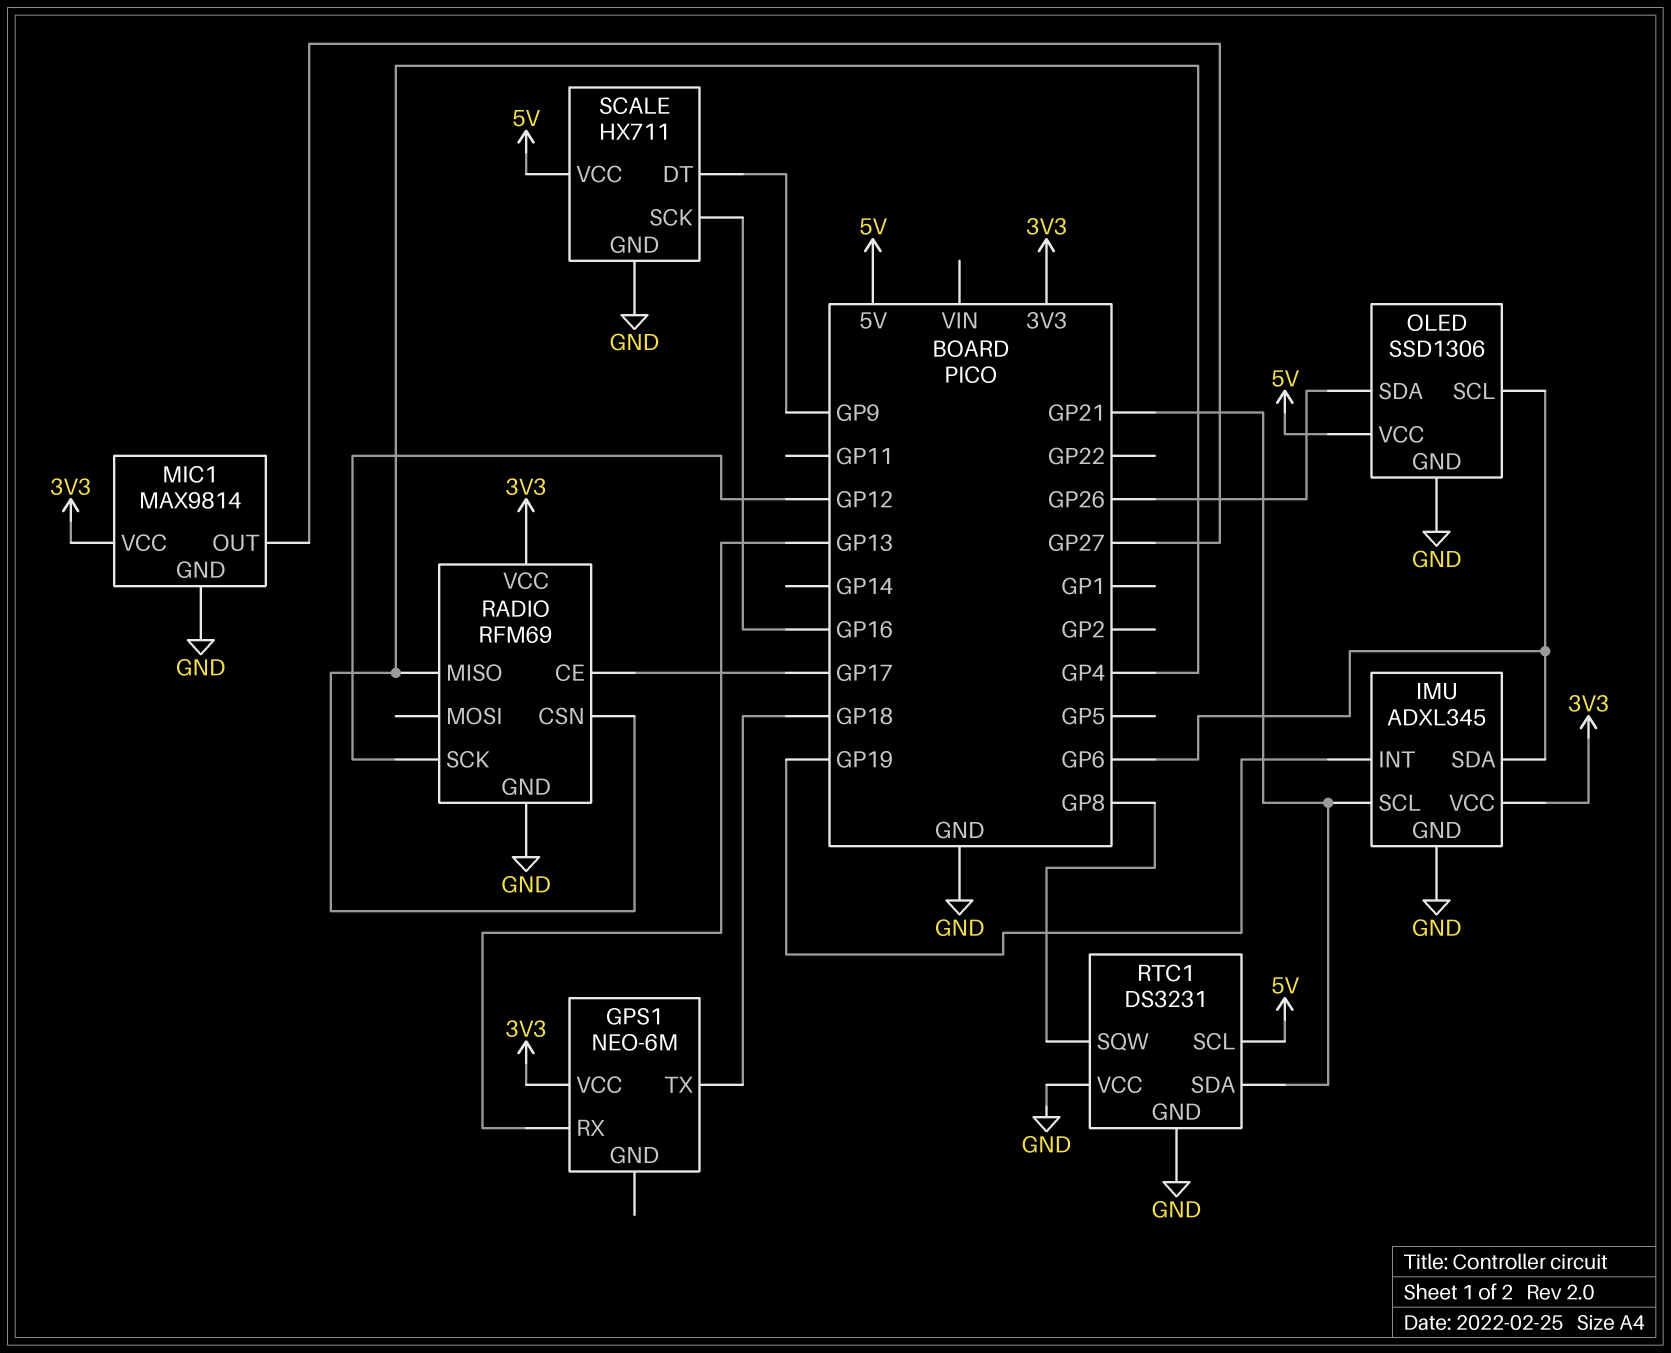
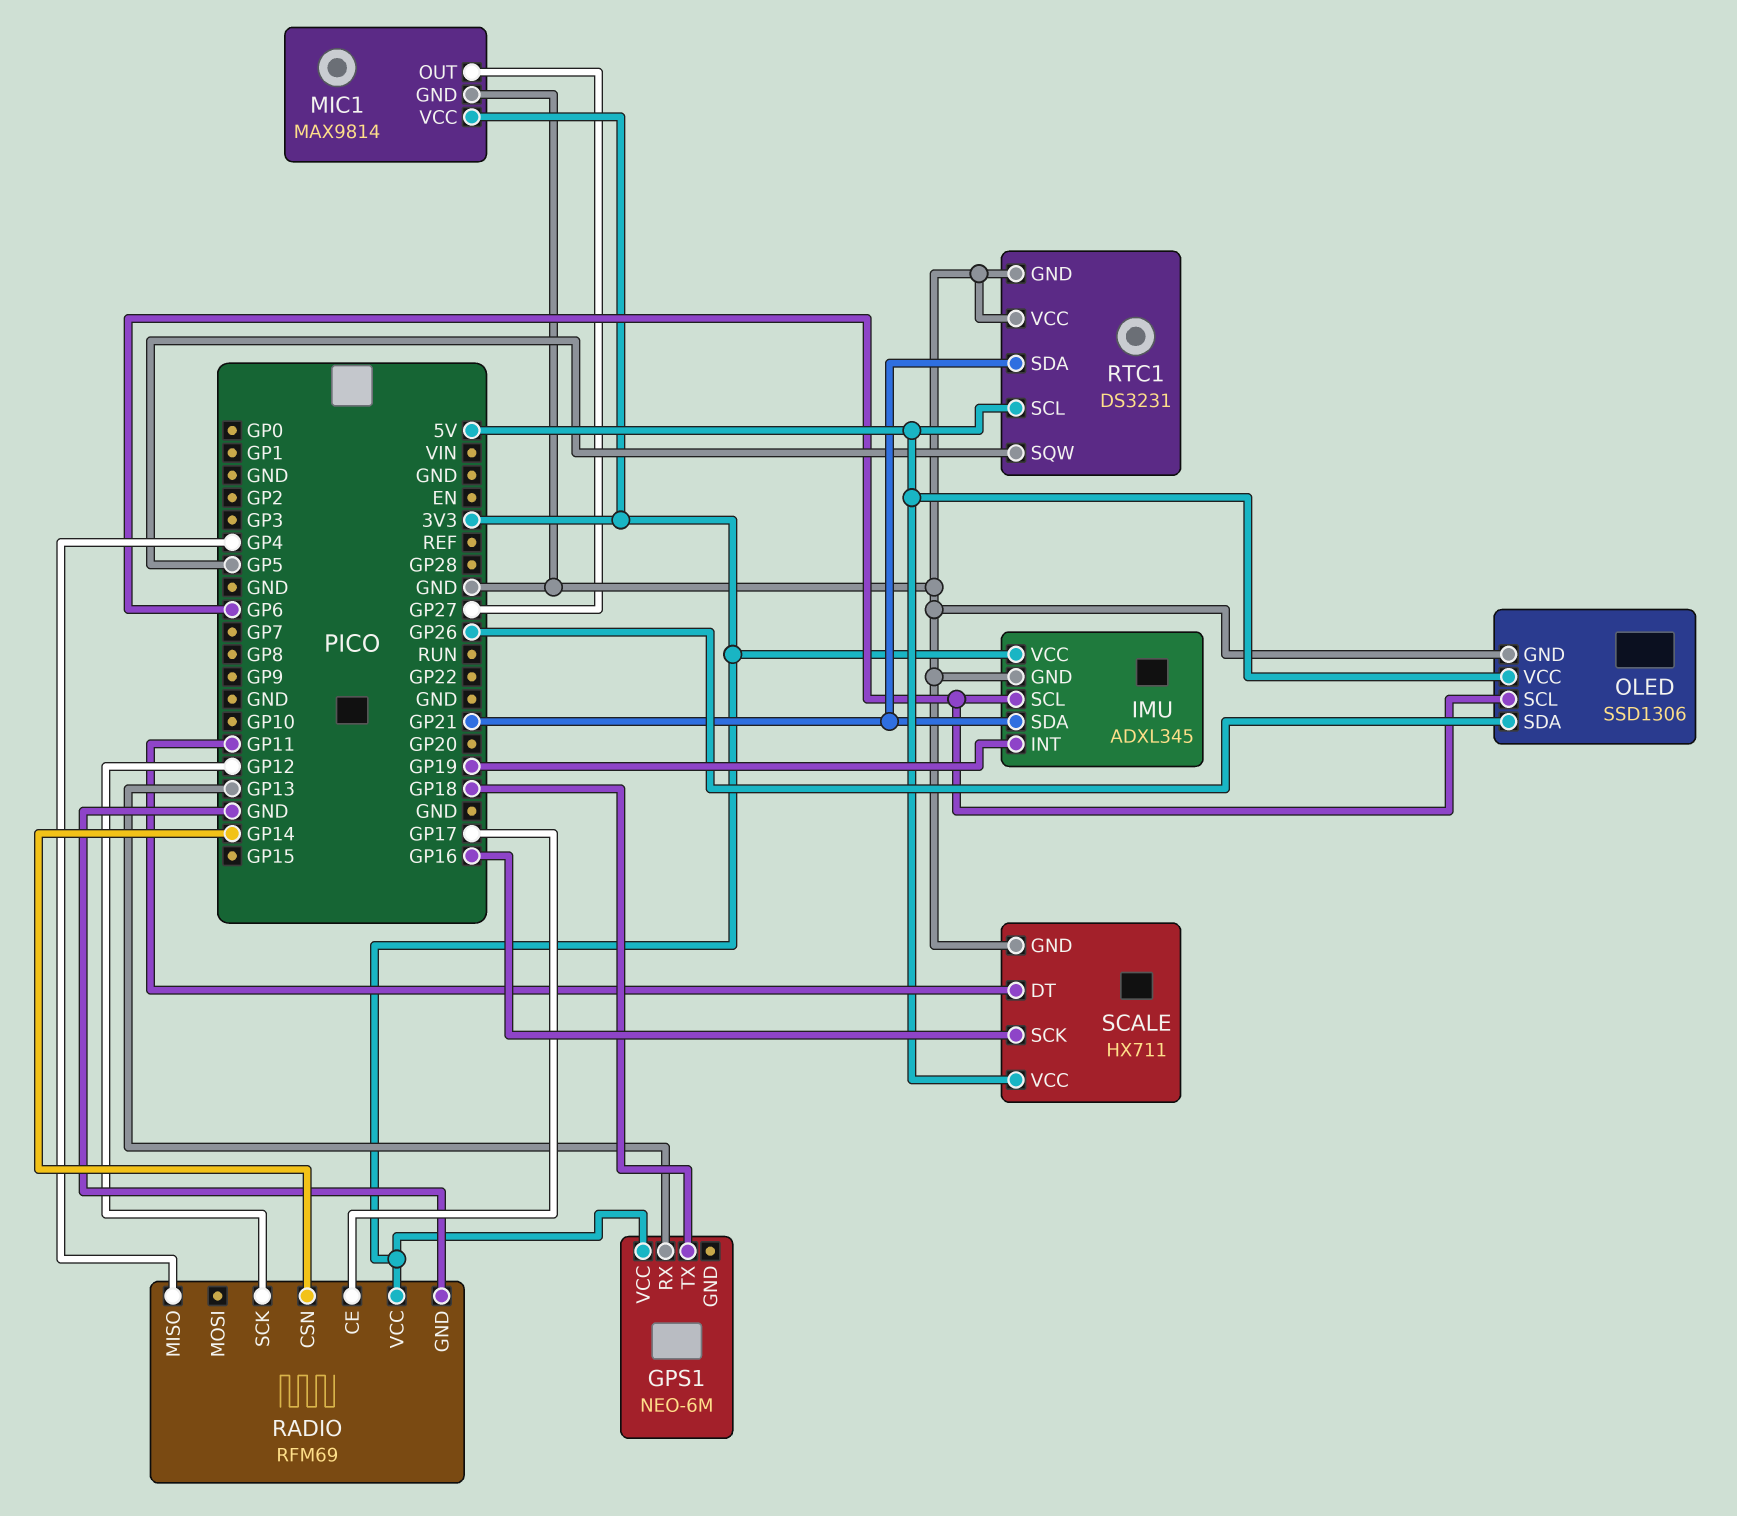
IMU pin SCL: GP21 -> GP6
IMU pin SDA: GP6 -> GP21
RADIO pin CSN: GP4 -> GP14
RTC1 pin SQW: GP8 -> GP5
SCALE pin DT: GP9 -> GP11

